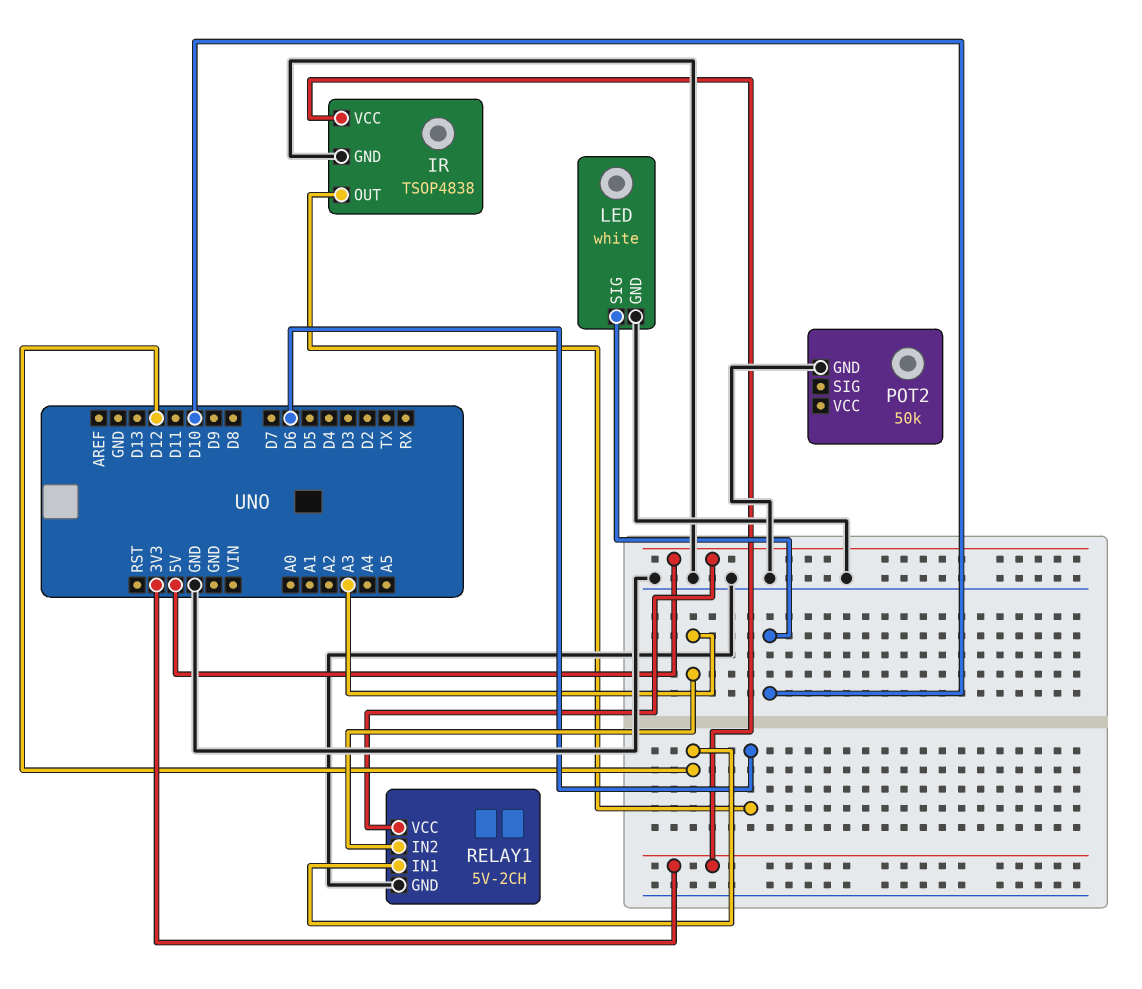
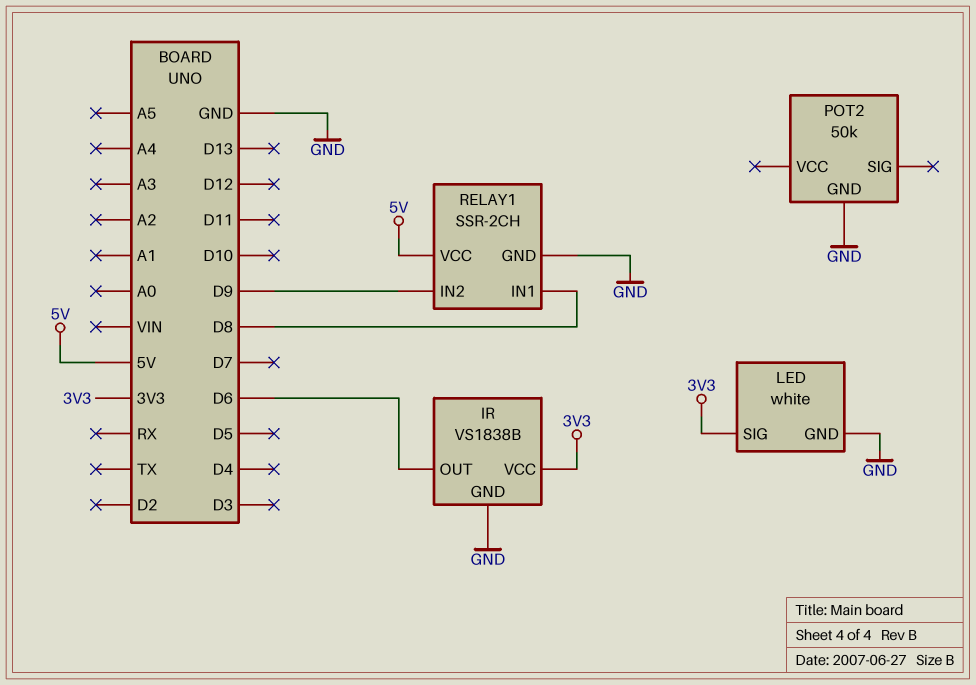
IR: TSOP4838 -> VS1838B
LED pin SIG: D10 -> 3V3
RELAY1: 5V-2CH -> SSR-2CH
RELAY1 pin IN1: D12 -> D8
RELAY1 pin IN2: A3 -> D9

